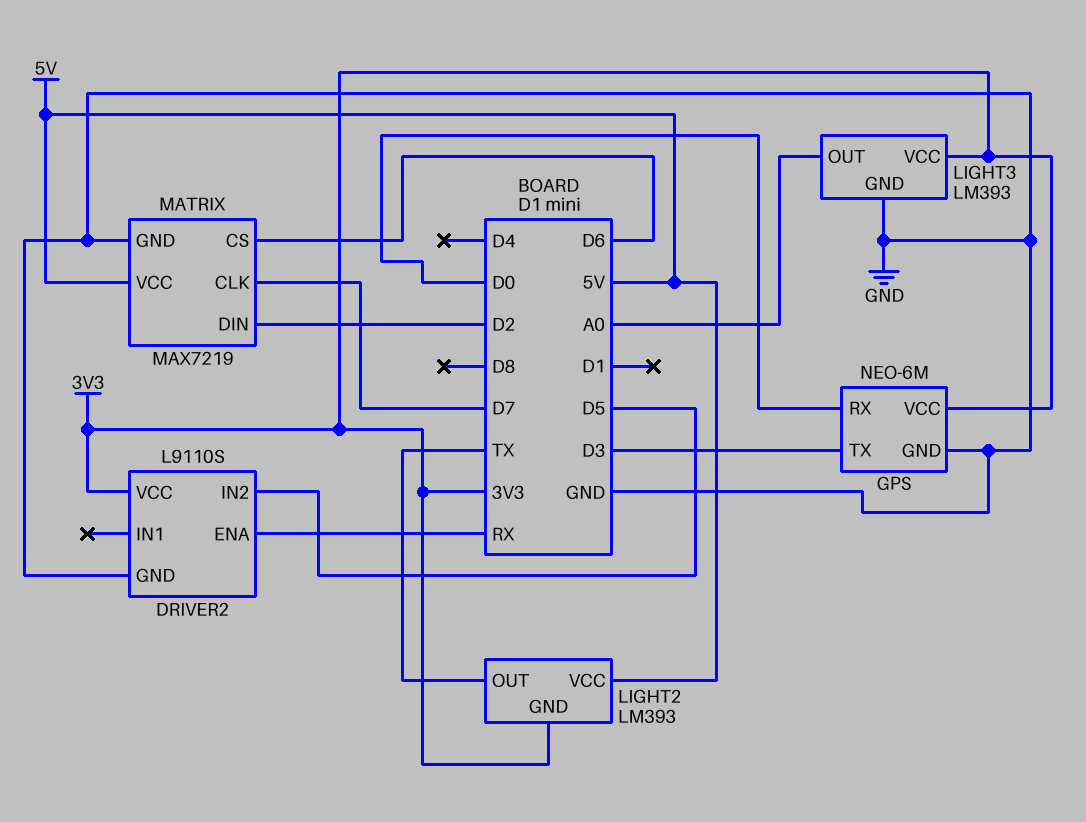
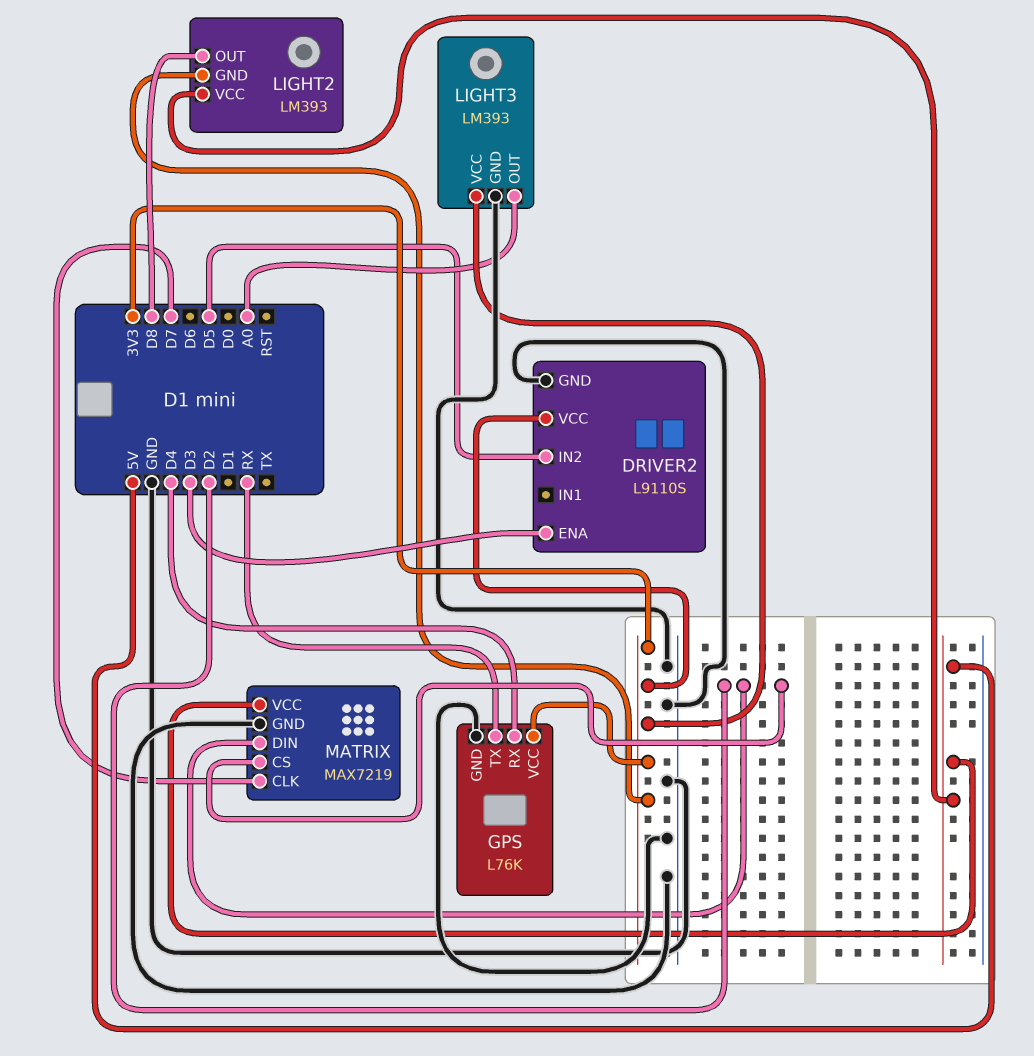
DRIVER2 pin ENA: RX -> D3
GPS: NEO-6M -> L76K
GPS pin RX: D0 -> D4
GPS pin TX: D3 -> RX
LIGHT2 pin OUT: TX -> D8
MATRIX pin CS: D6 -> D2

